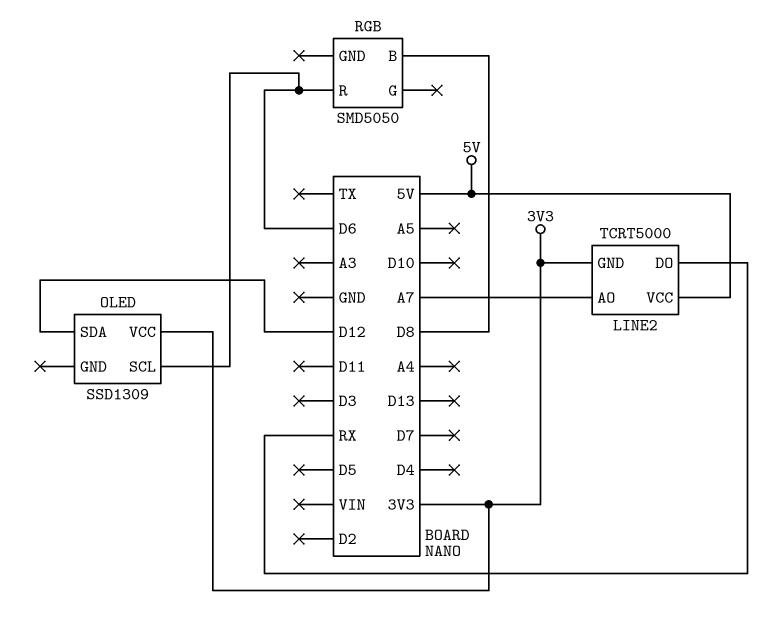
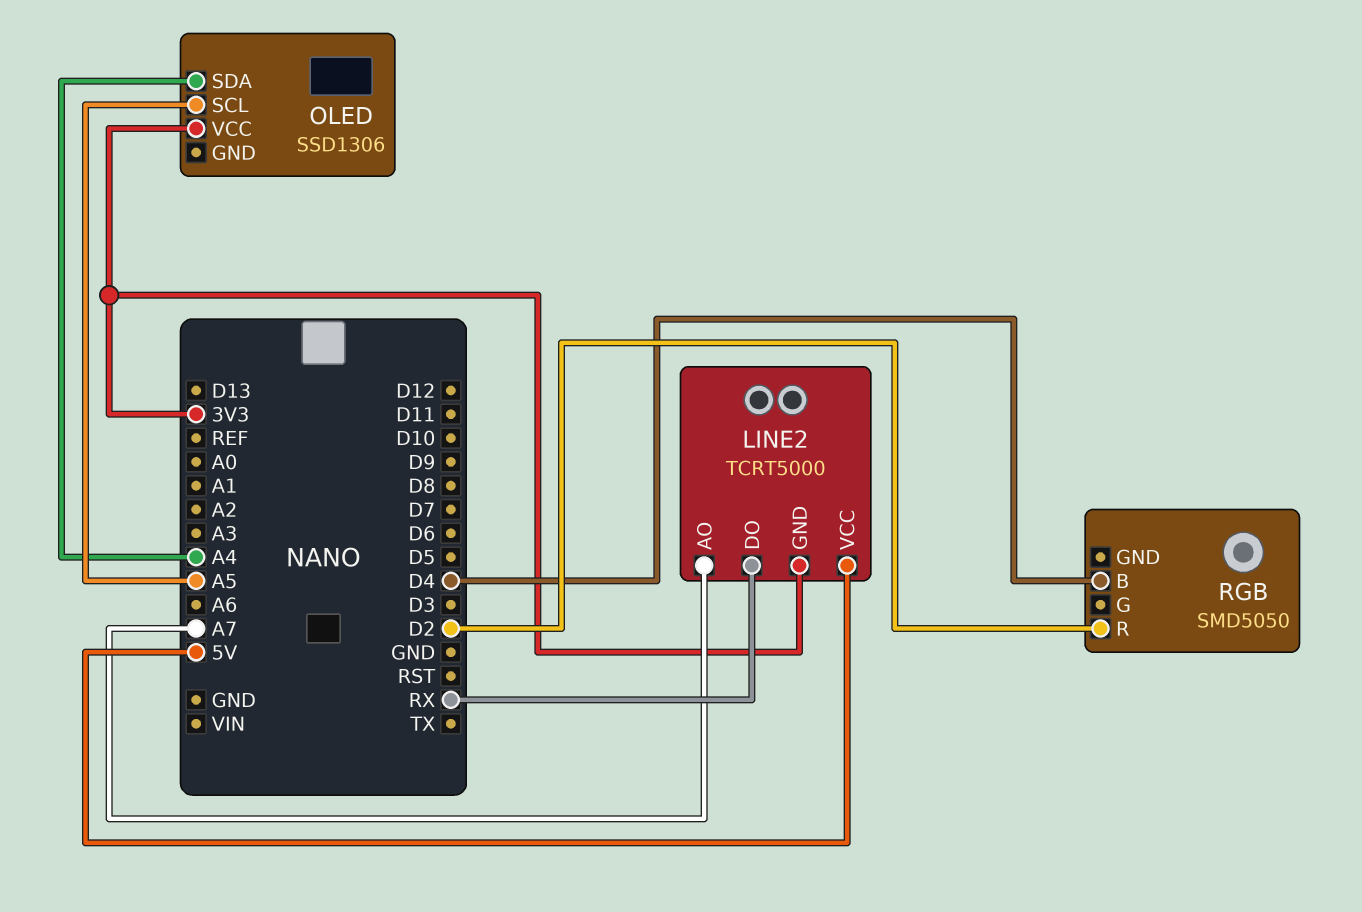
OLED: SSD1309 -> SSD1306
OLED pin SCL: D6 -> A5
OLED pin SDA: D12 -> A4
RGB pin B: D8 -> D4
RGB pin R: D6 -> D2

